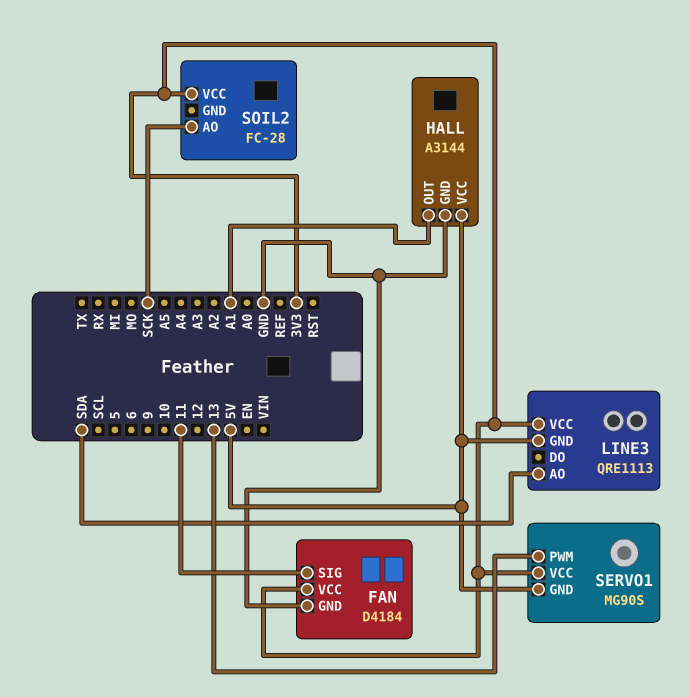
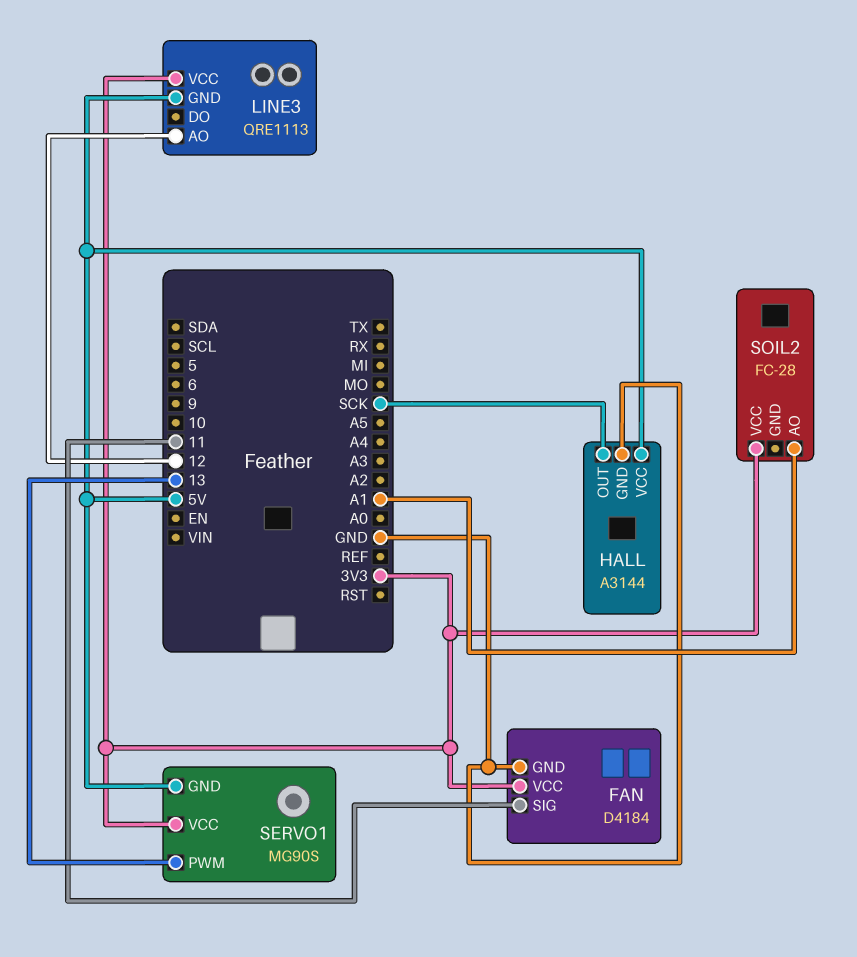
HALL pin OUT: A1 -> SCK
LINE3 pin AO: SDA -> 12
SOIL2 pin AO: SCK -> A1

